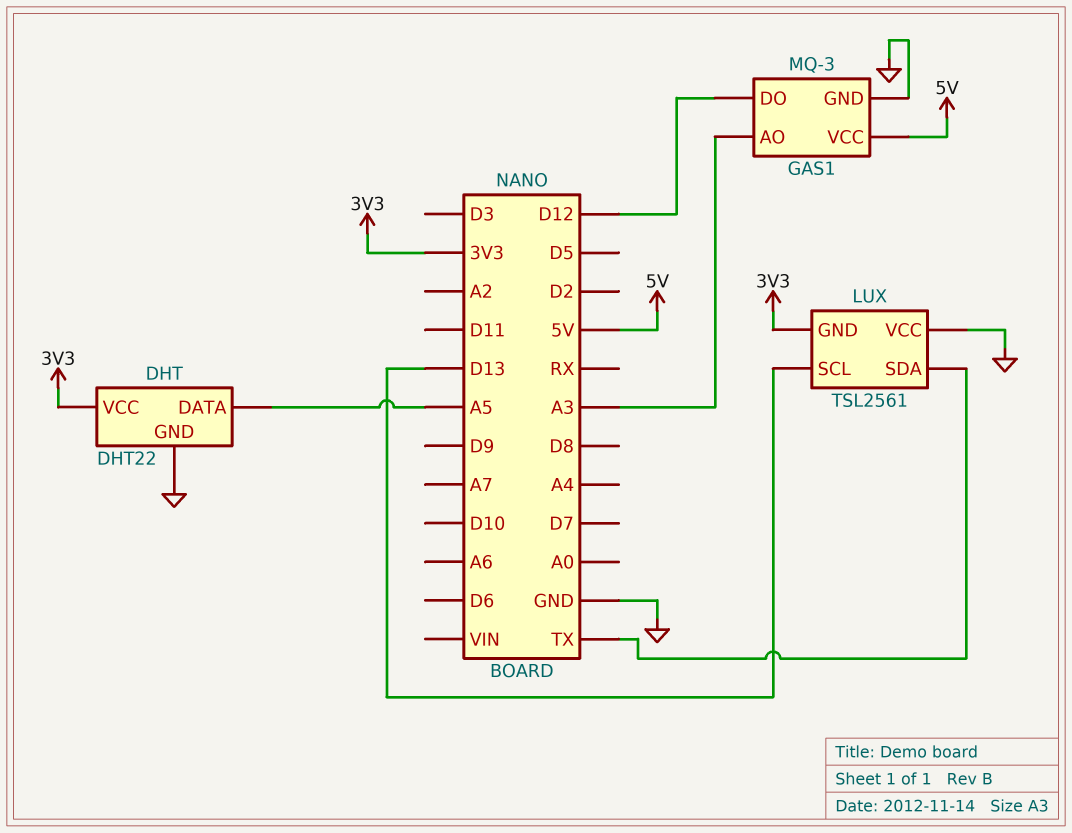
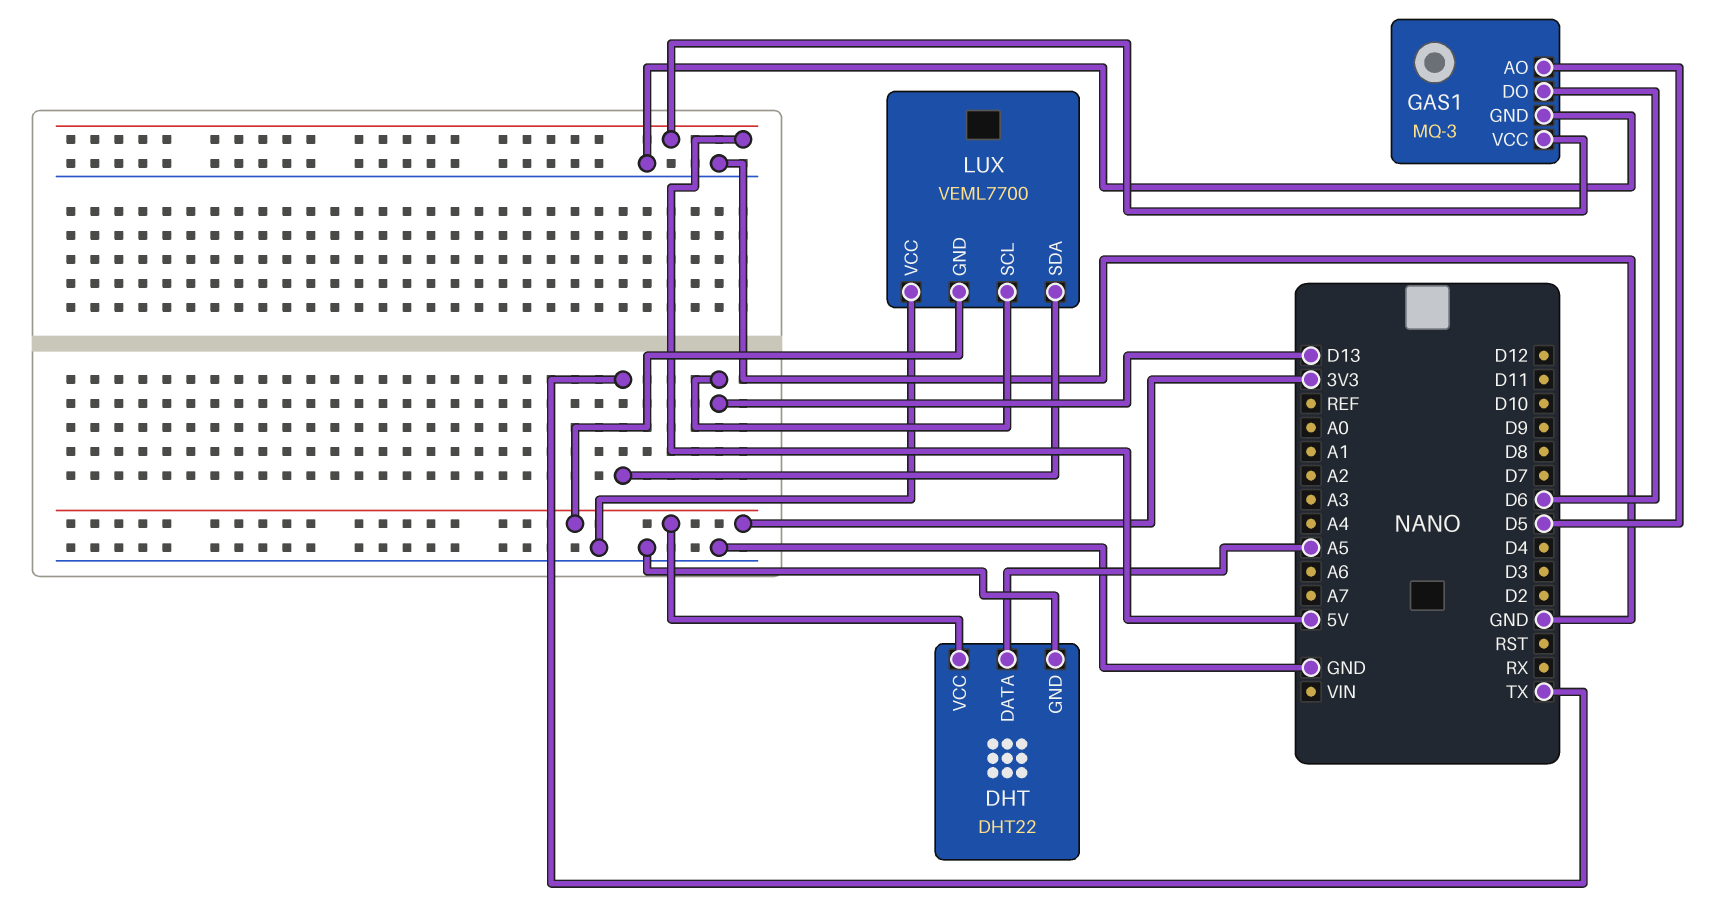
GAS1 pin AO: A3 -> D5
GAS1 pin DO: D12 -> D6
LUX: TSL2561 -> VEML7700

